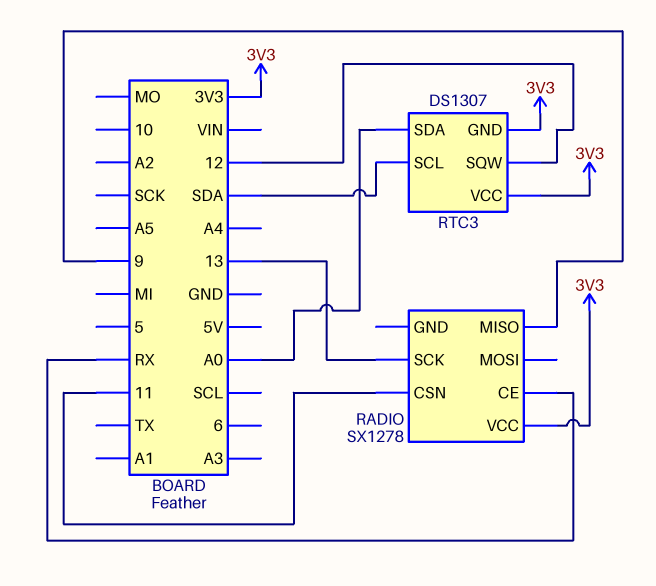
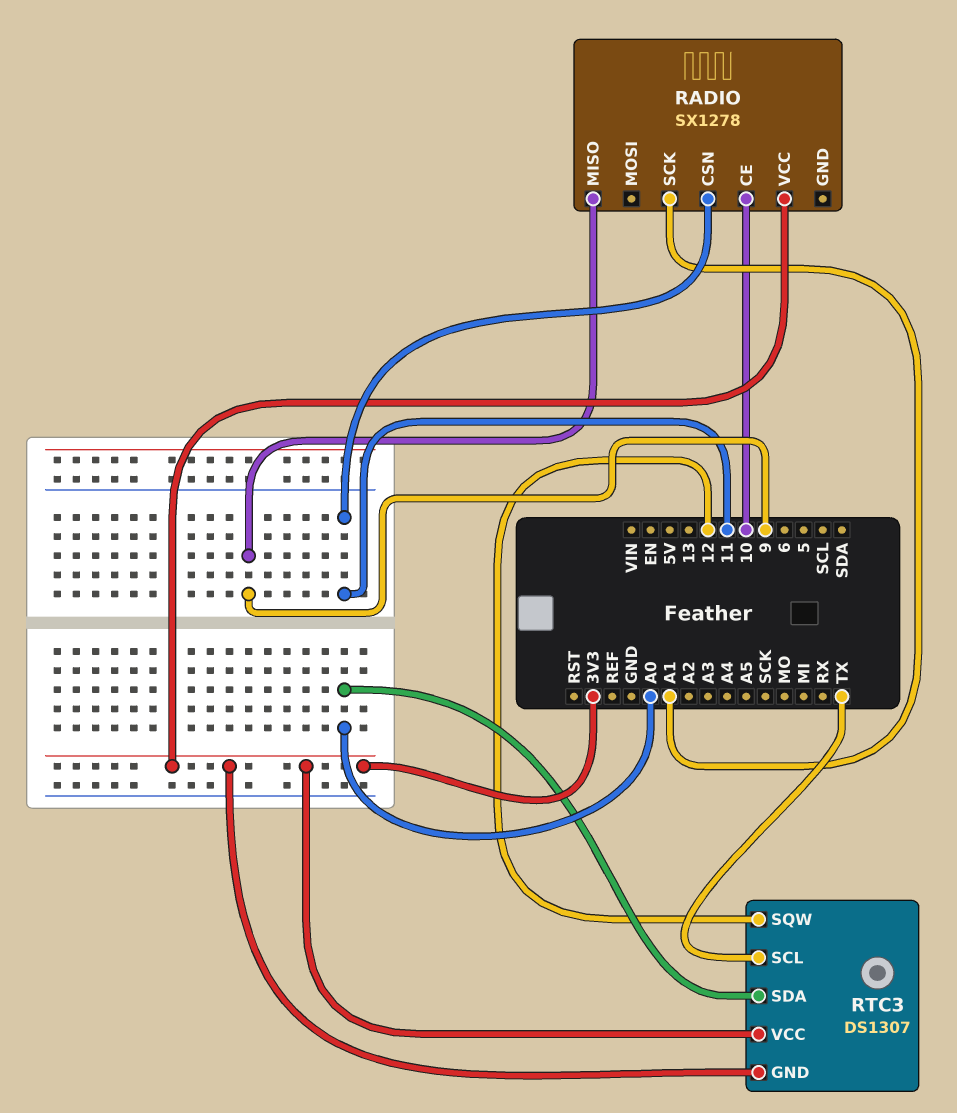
RADIO pin CE: RX -> 10
RADIO pin SCK: 13 -> A1
RTC3 pin SCL: SDA -> TX

